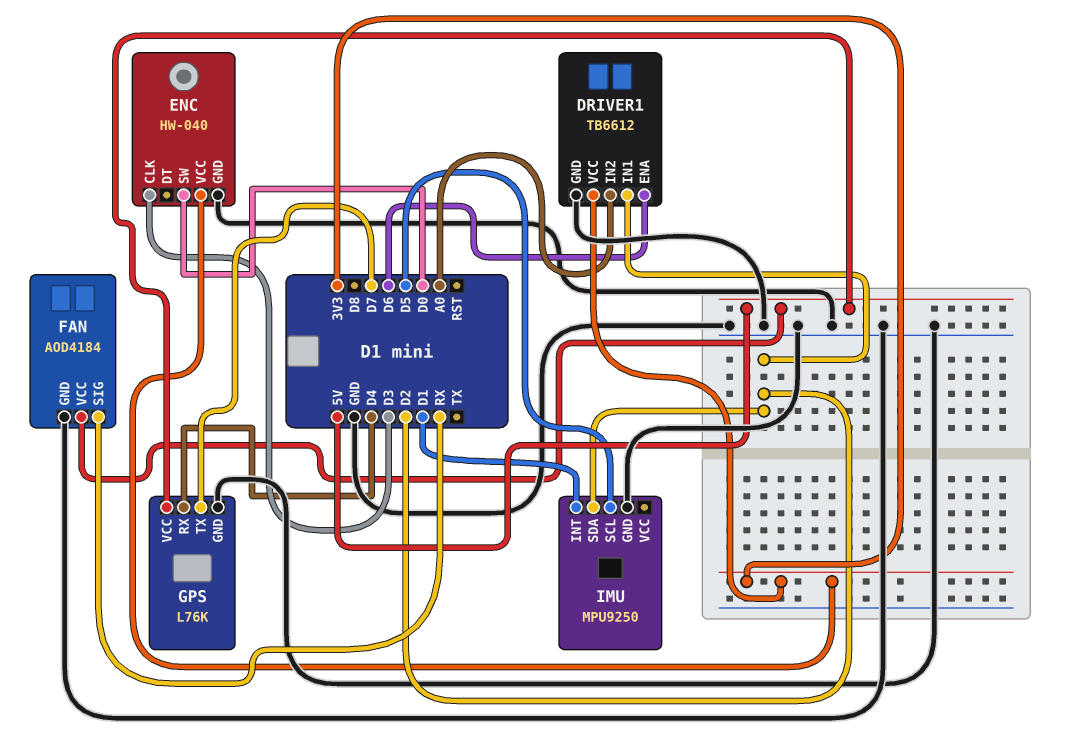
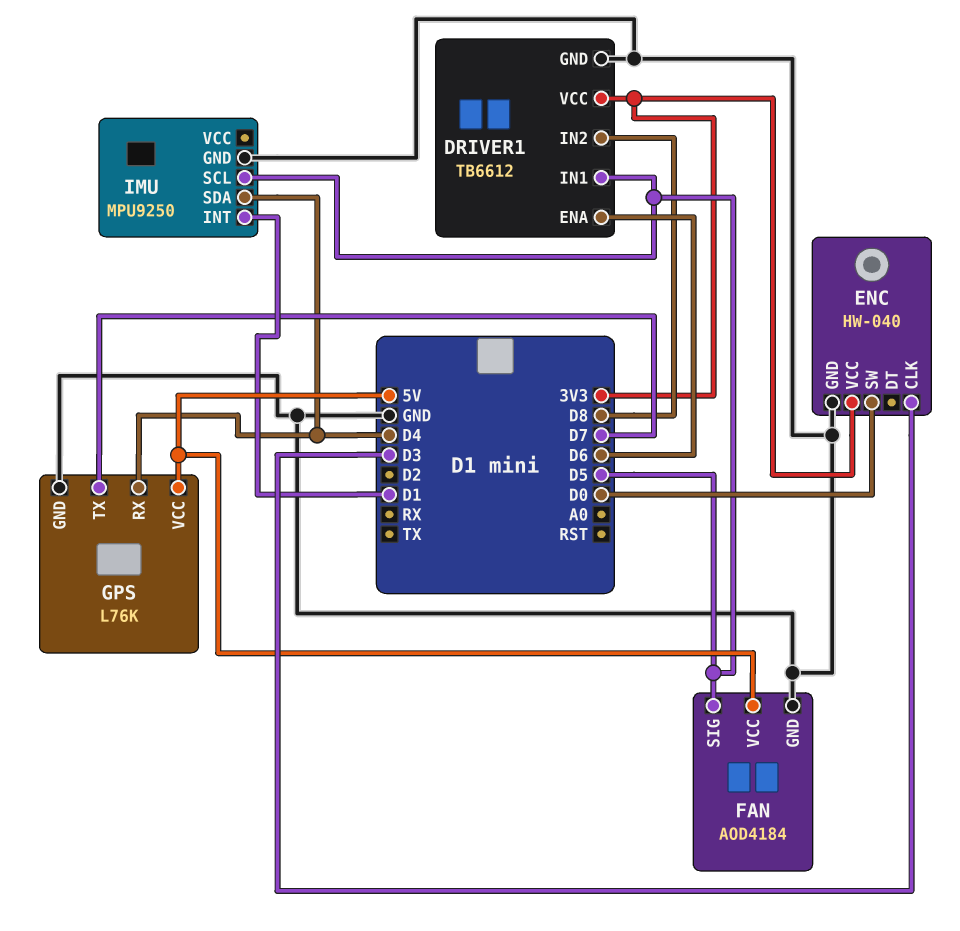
DRIVER1 pin IN1: D2 -> D5
DRIVER1 pin IN2: A0 -> D8
FAN pin SIG: RX -> D5
IMU pin SDA: D2 -> D4

